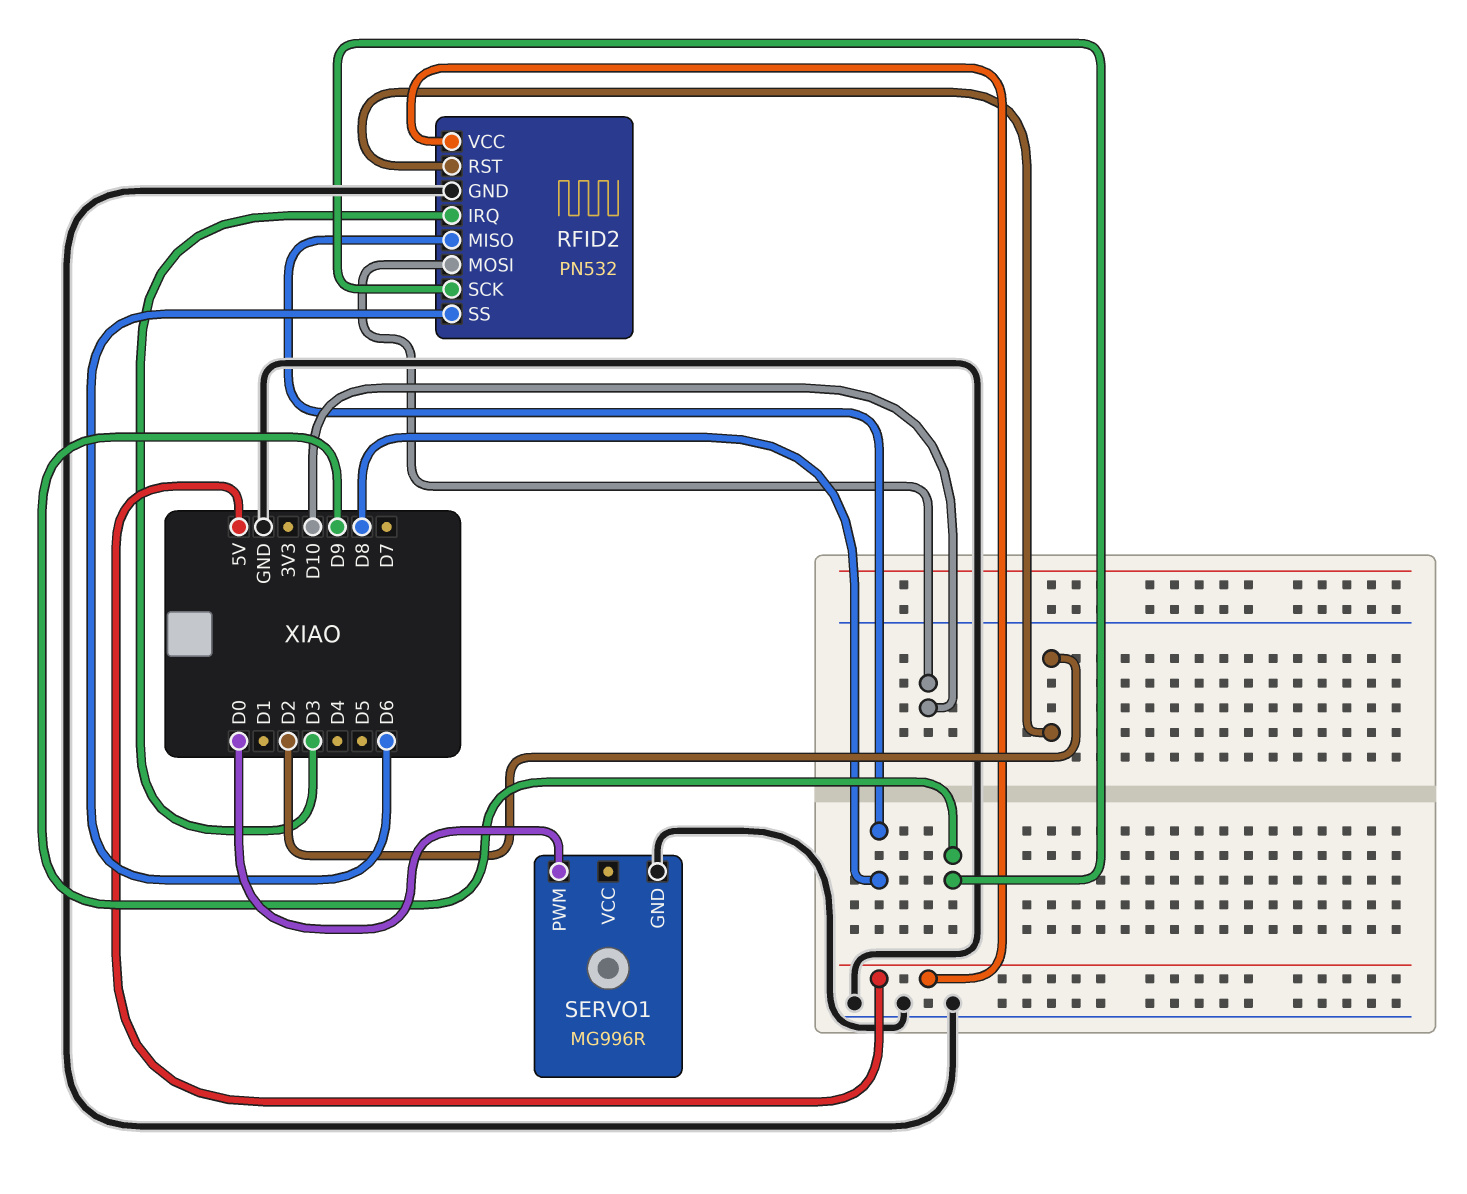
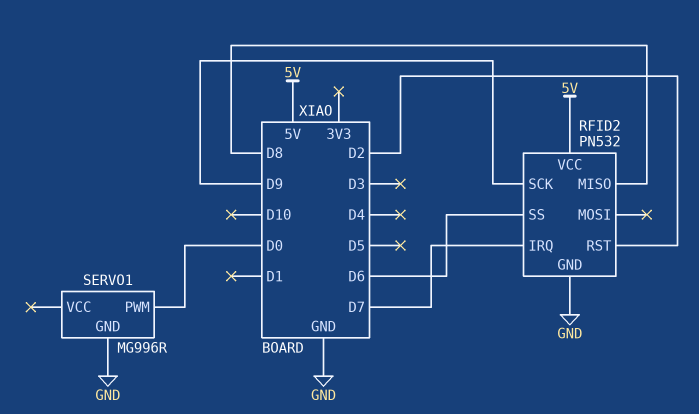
RFID2 pin IRQ: D3 -> D7
RFID2 pin MOSI: D10 -> none

